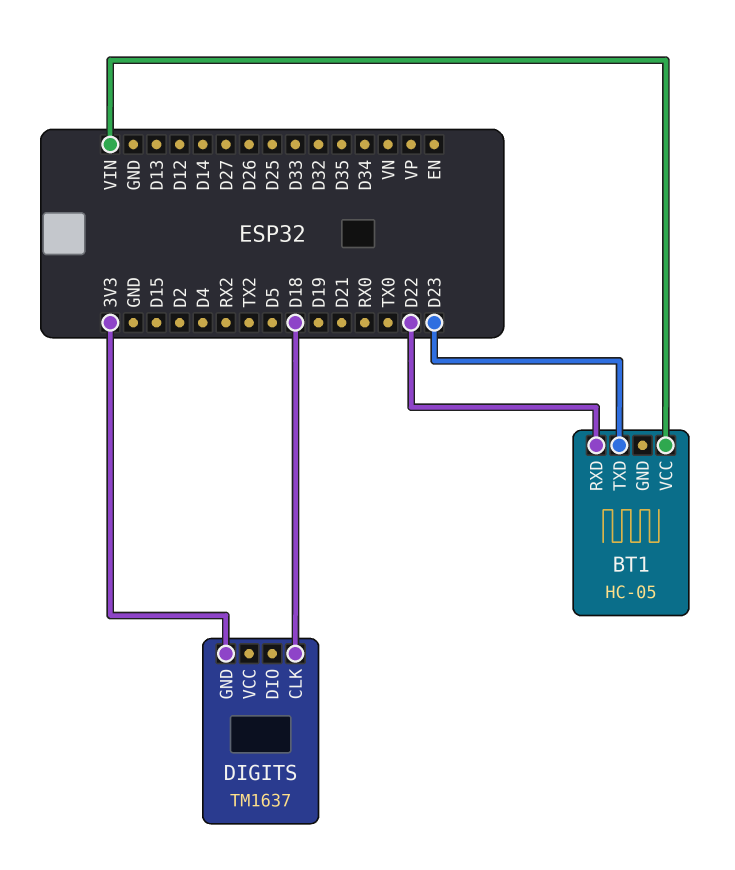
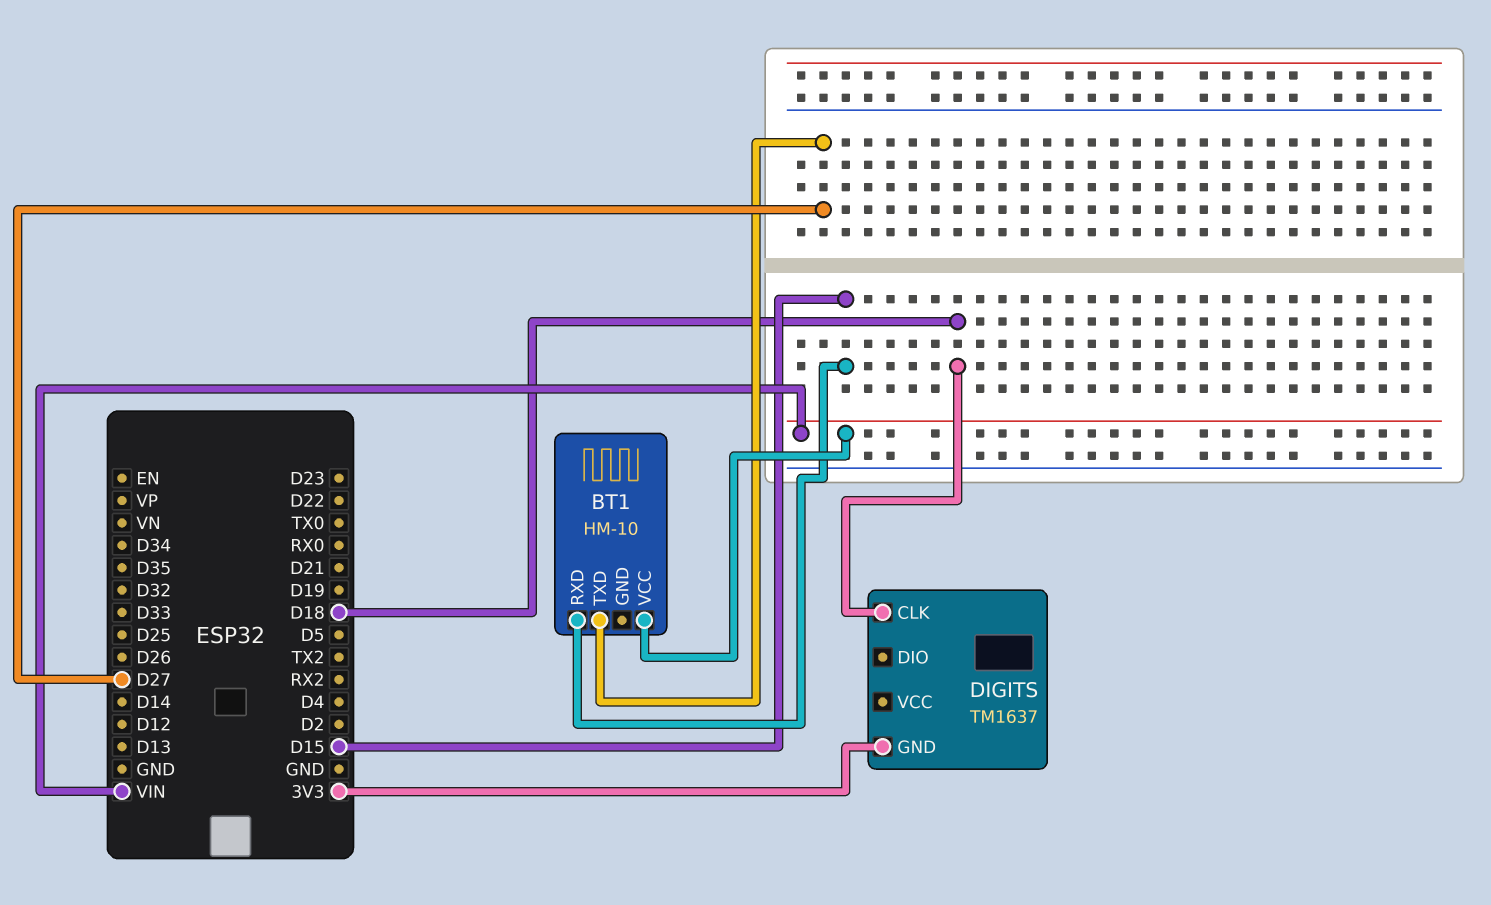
BT1: HC-05 -> HM-10
BT1 pin RXD: D22 -> D15
BT1 pin TXD: D23 -> D27

